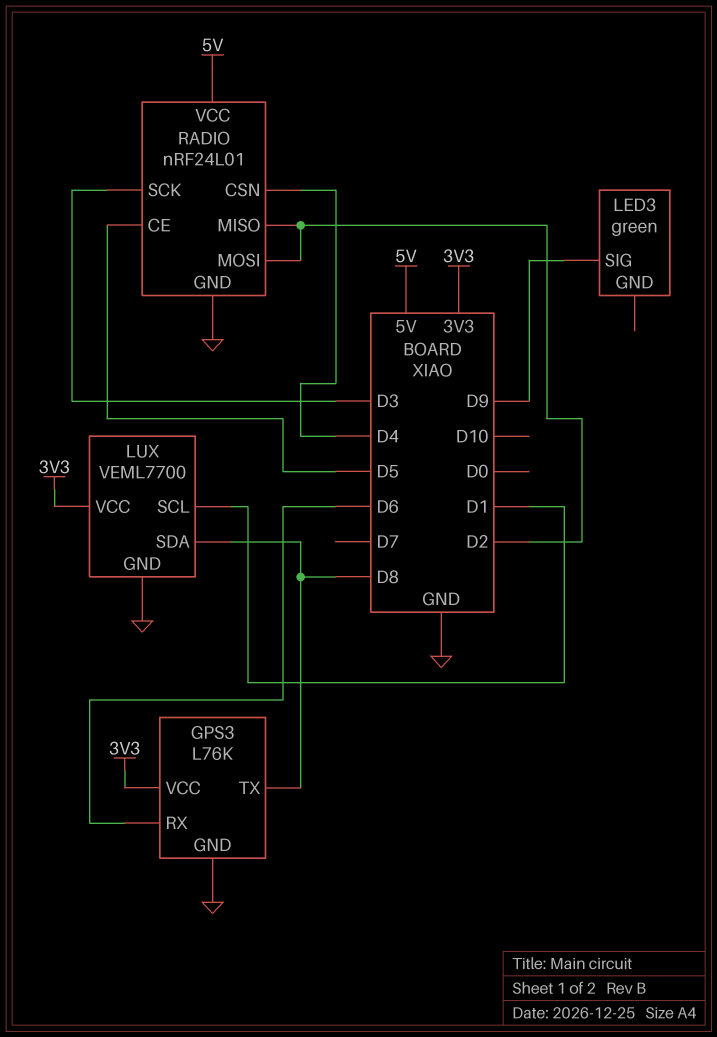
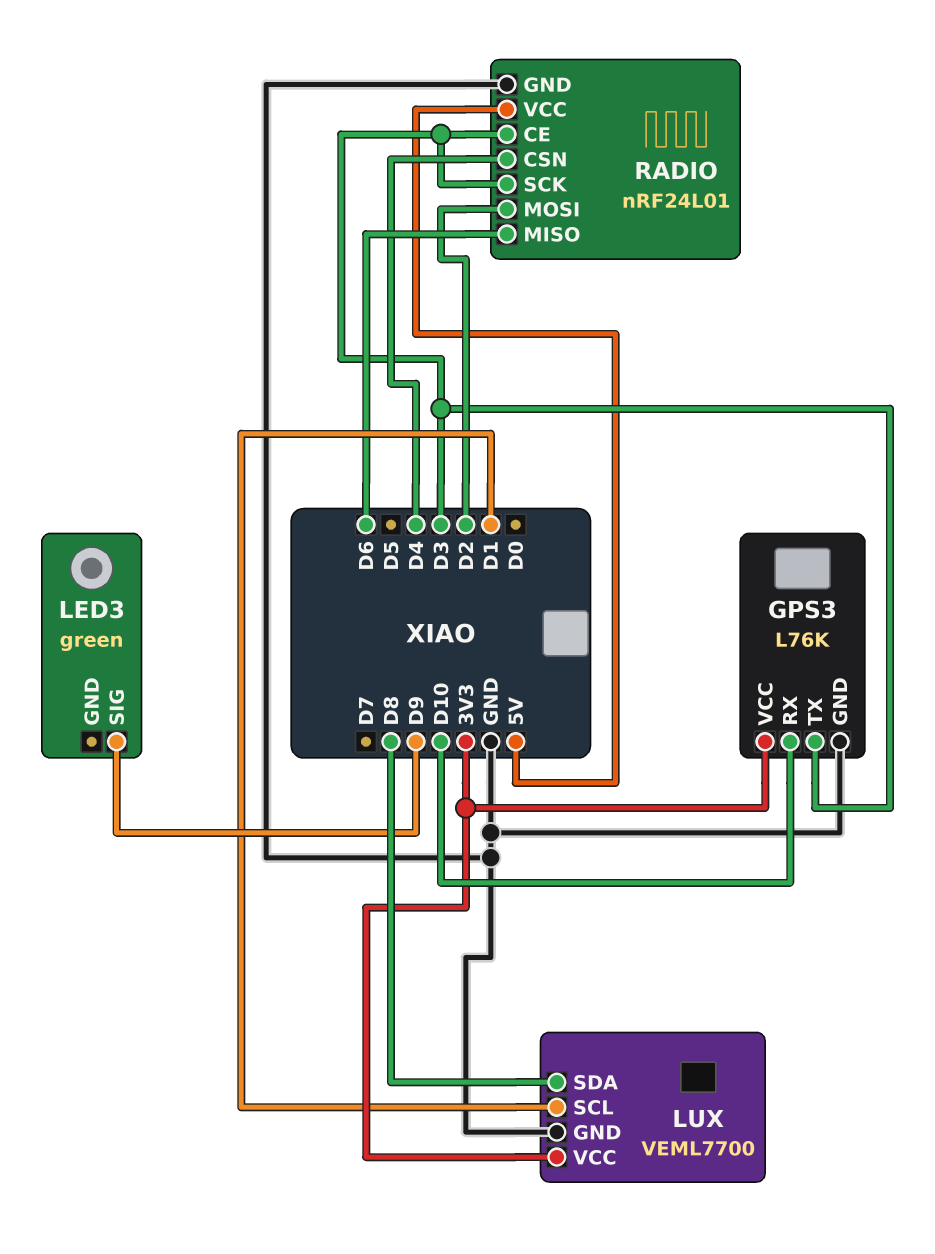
GPS3 pin RX: D6 -> D10
GPS3 pin TX: D8 -> D3
RADIO pin CE: D5 -> D3
RADIO pin MISO: D2 -> D6

